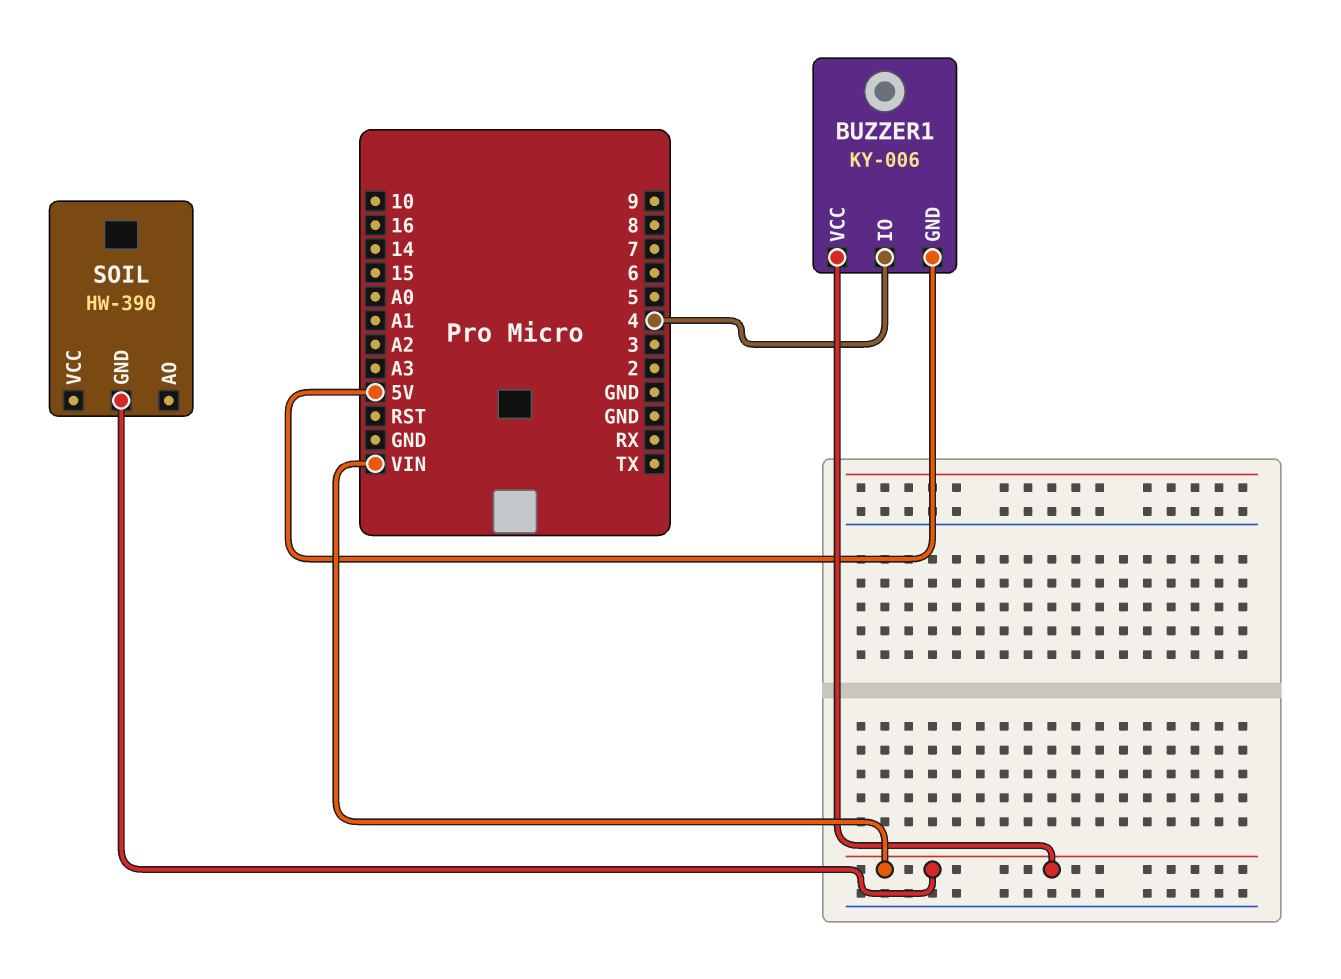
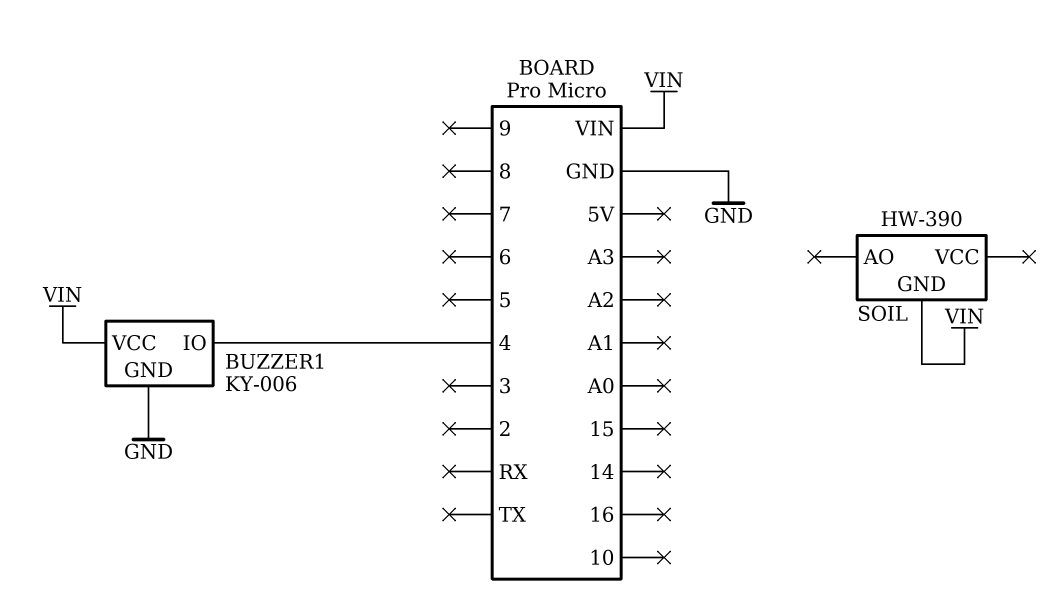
BUZZER1 pin GND: 5V -> GND

